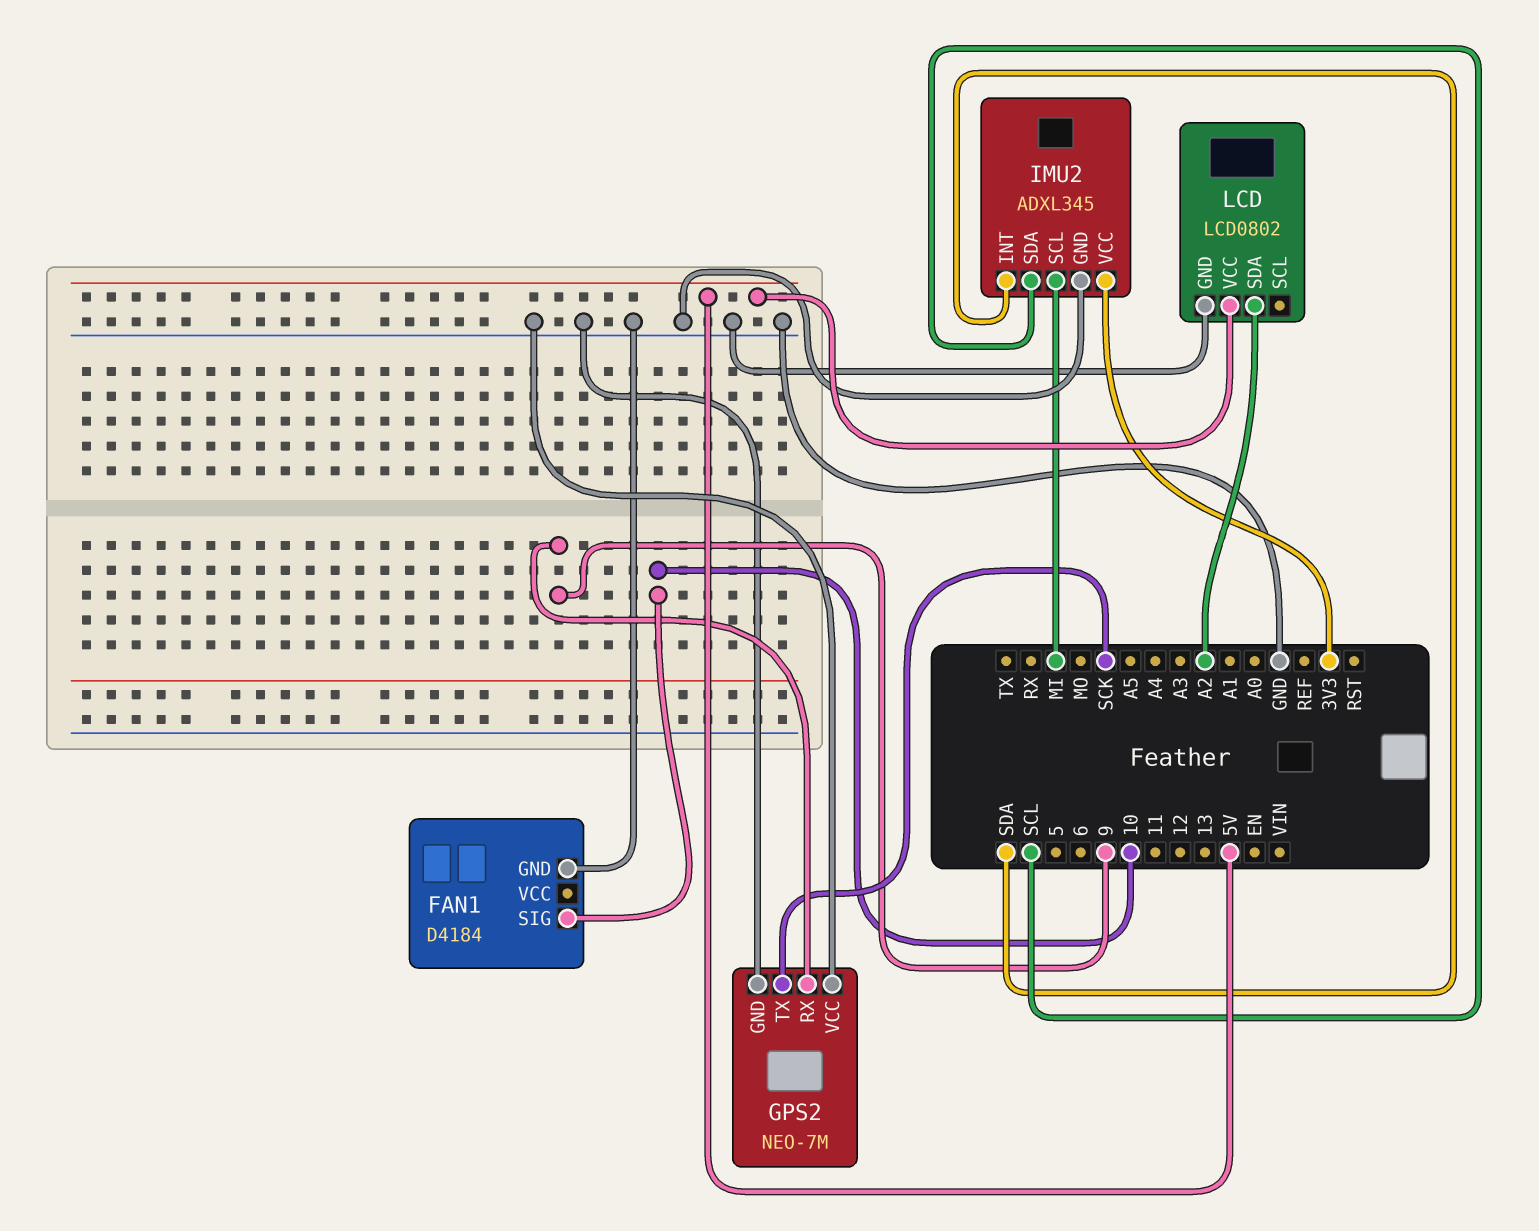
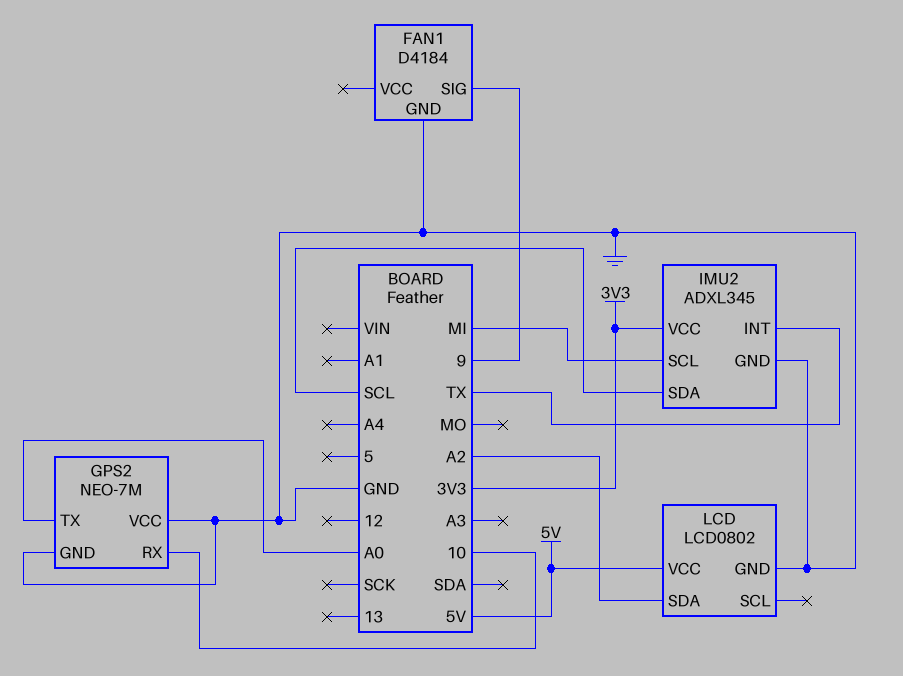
FAN1 pin SIG: 10 -> 9
GPS2 pin RX: 9 -> 10
GPS2 pin TX: SCK -> A0
IMU2 pin INT: SDA -> TX

